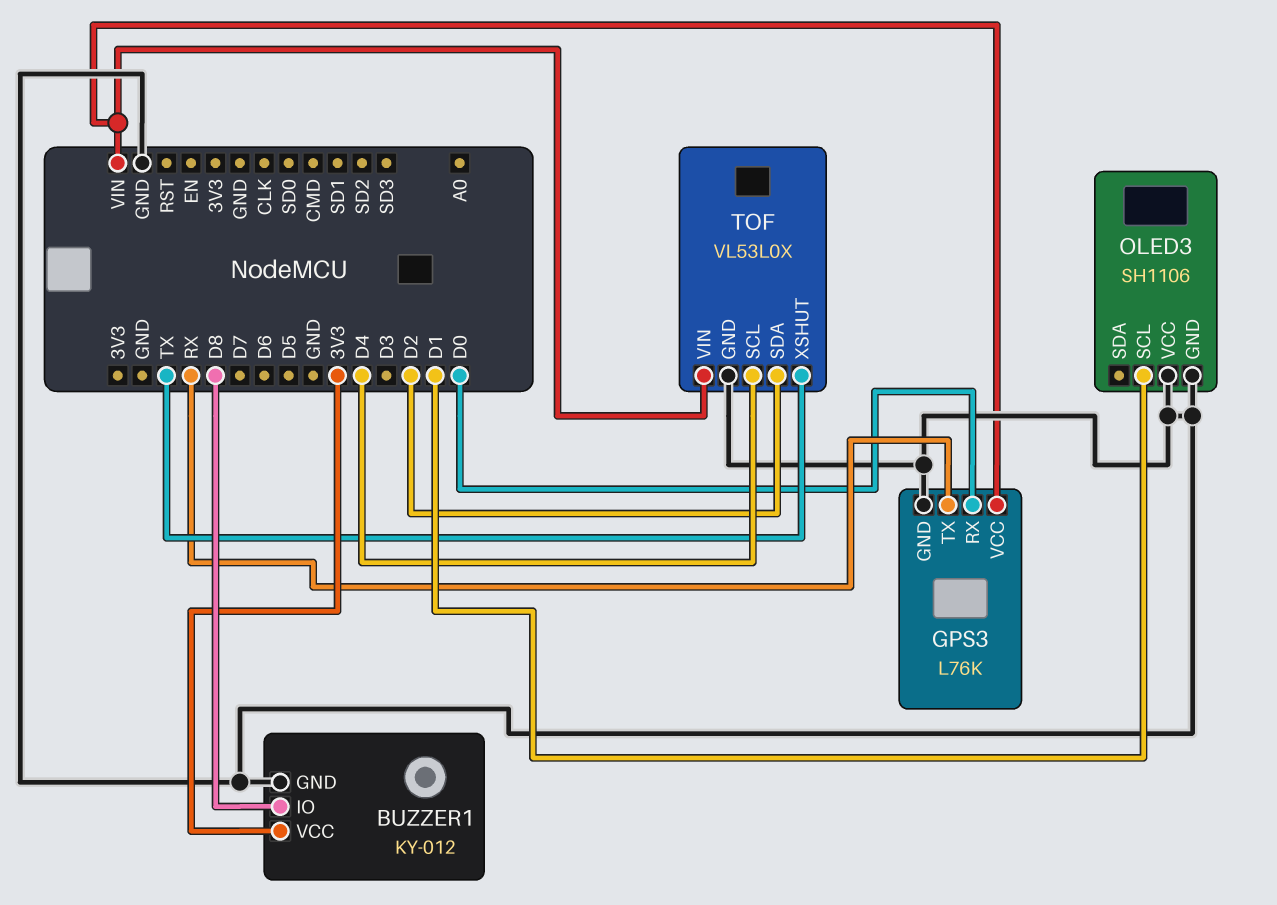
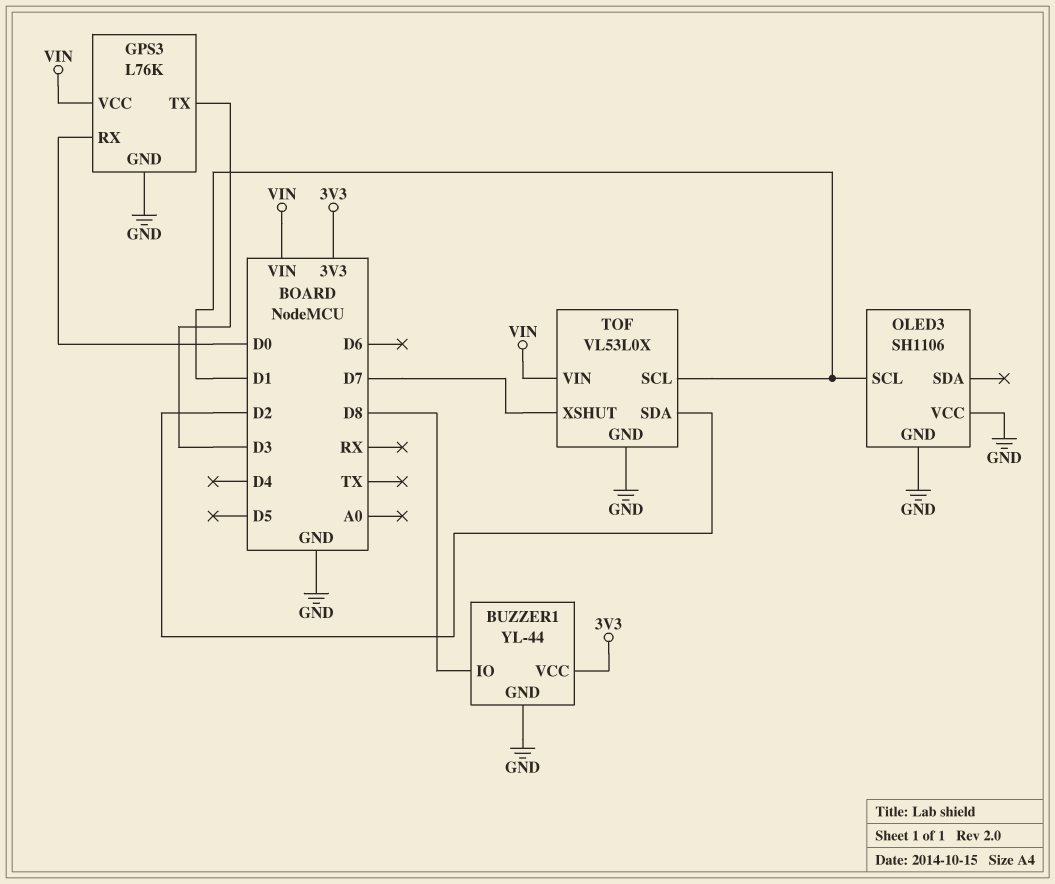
BUZZER1: KY-012 -> YL-44
GPS3 pin TX: RX -> D3
TOF pin SCL: D4 -> D1
TOF pin XSHUT: TX -> D7

